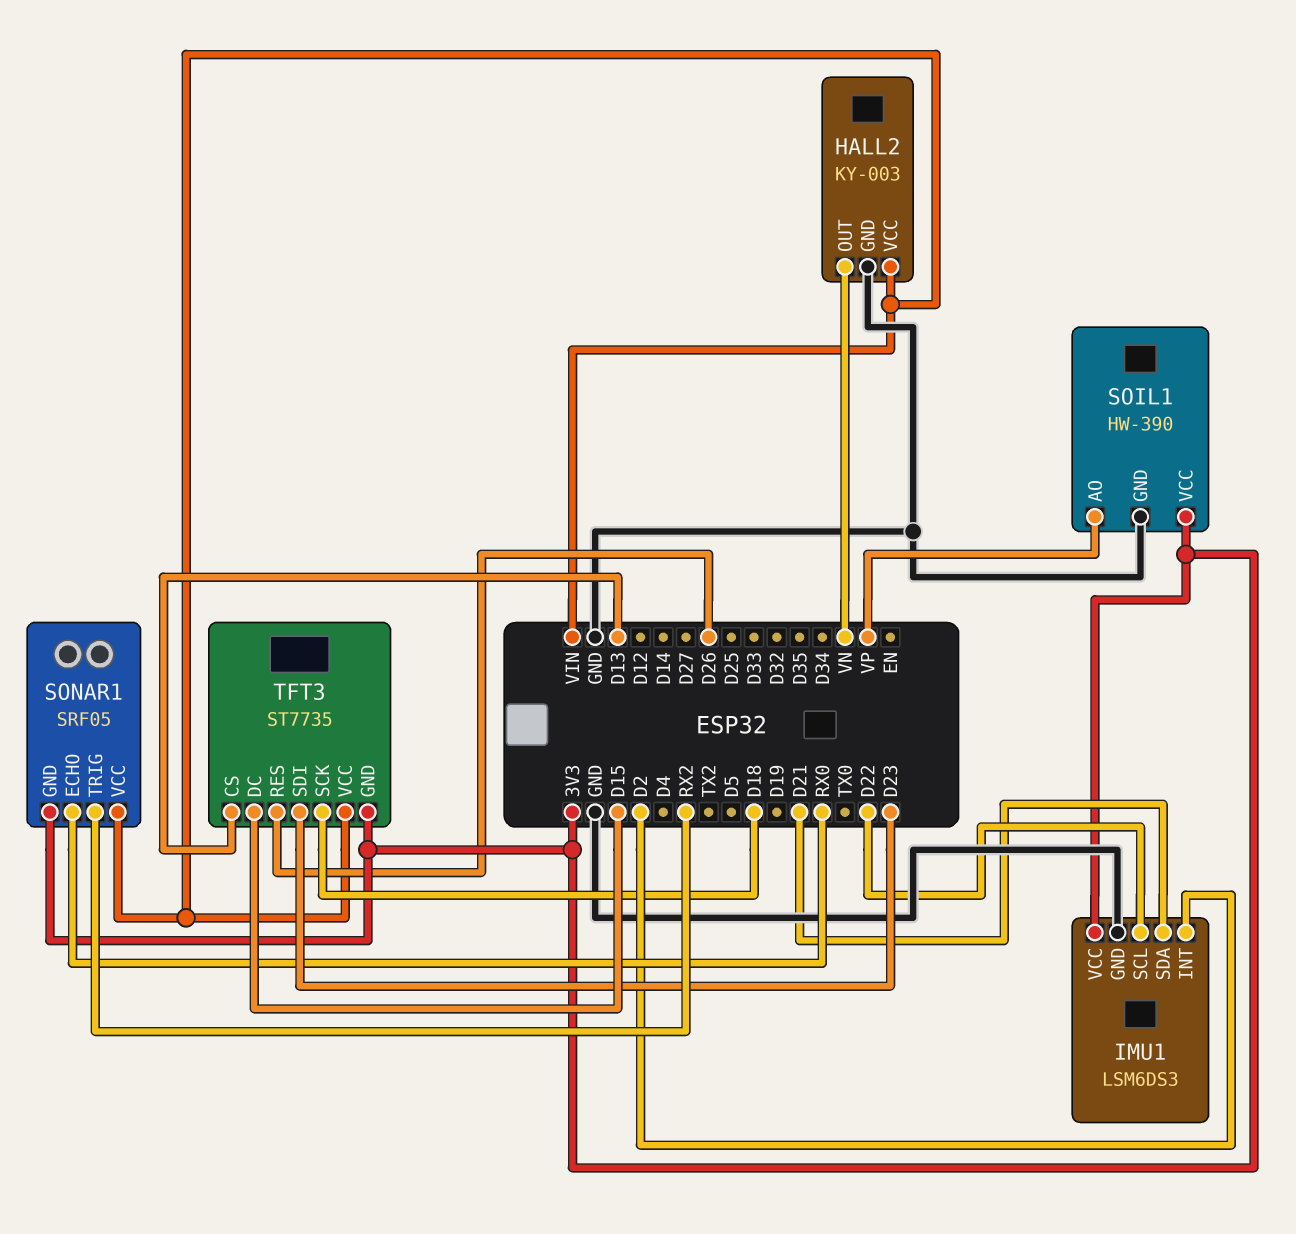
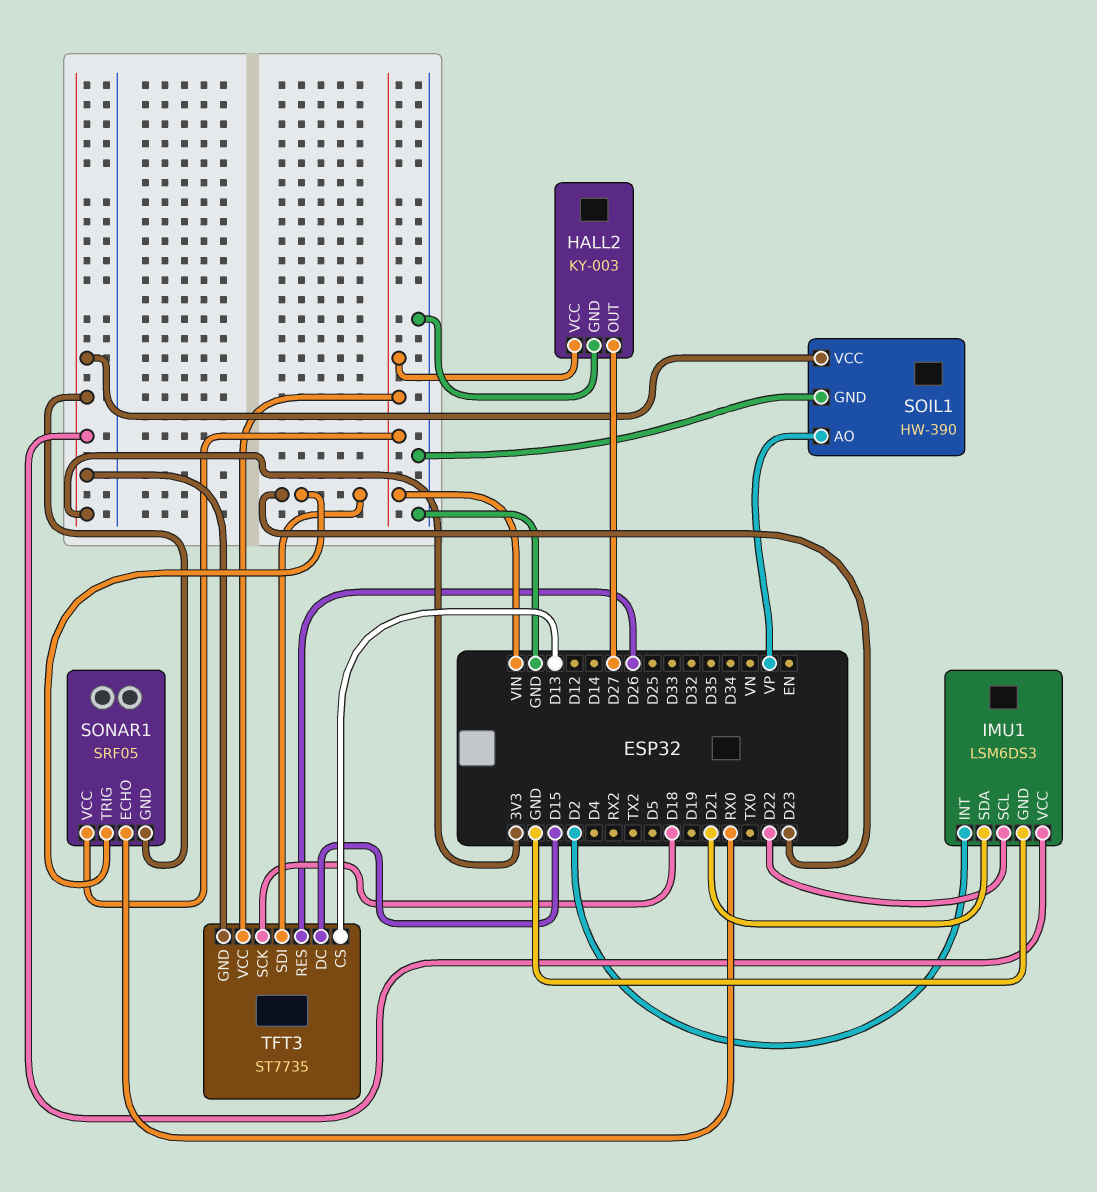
HALL2 pin OUT: VN -> D27
SONAR1 pin TRIG: RX2 -> D23

